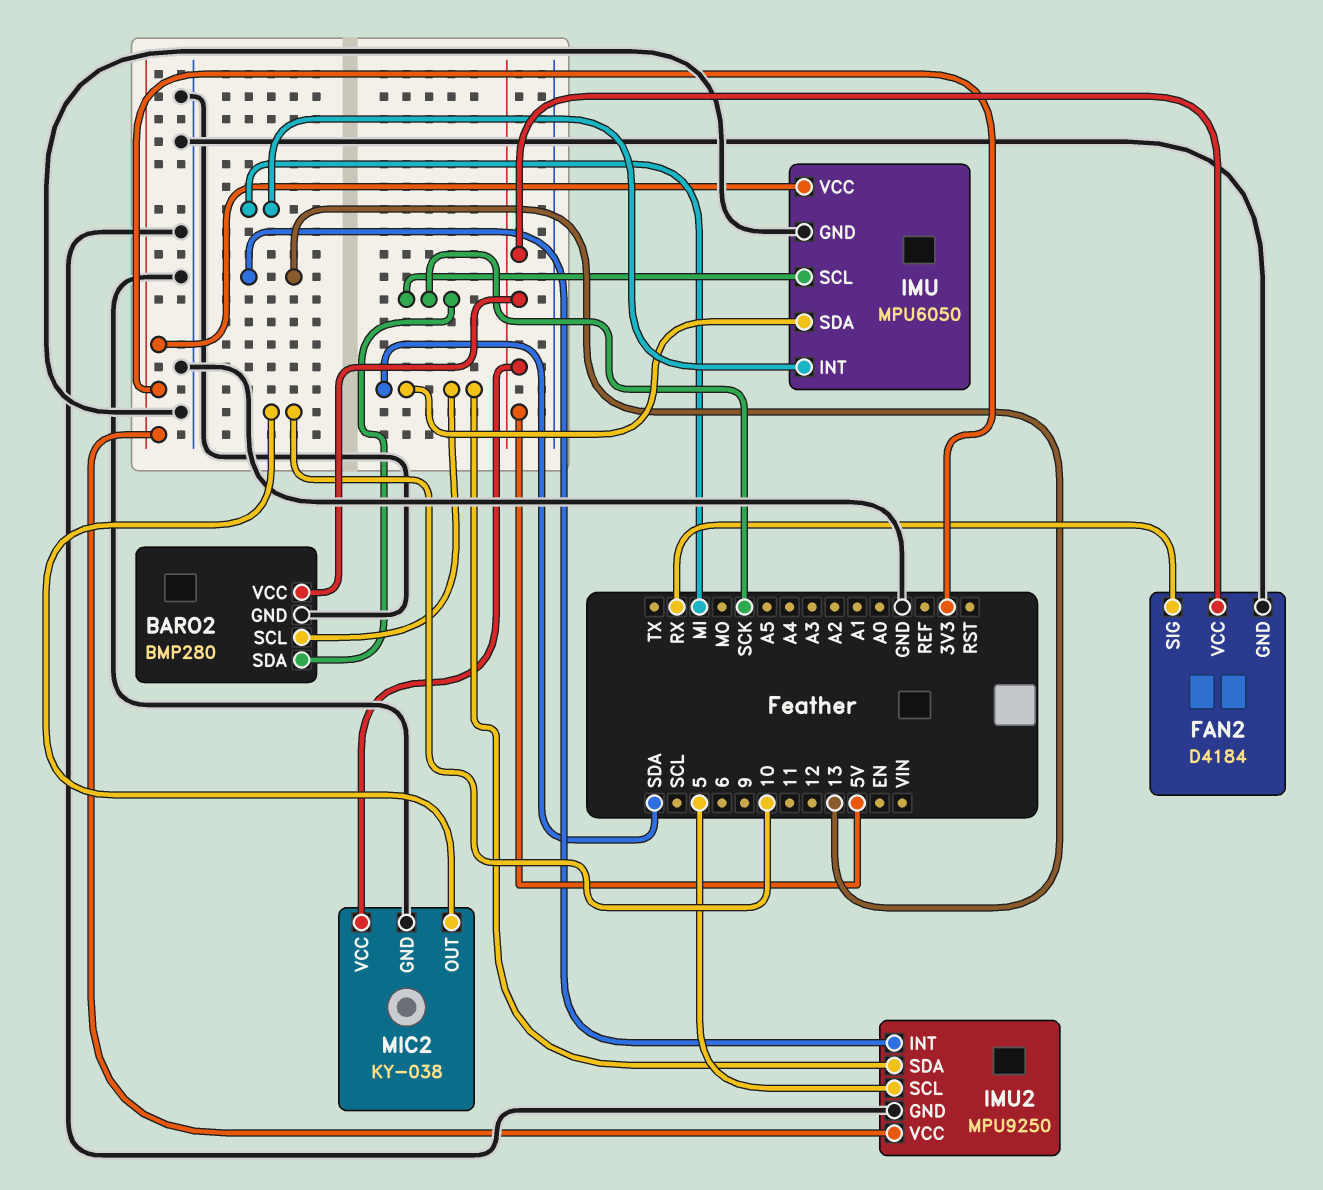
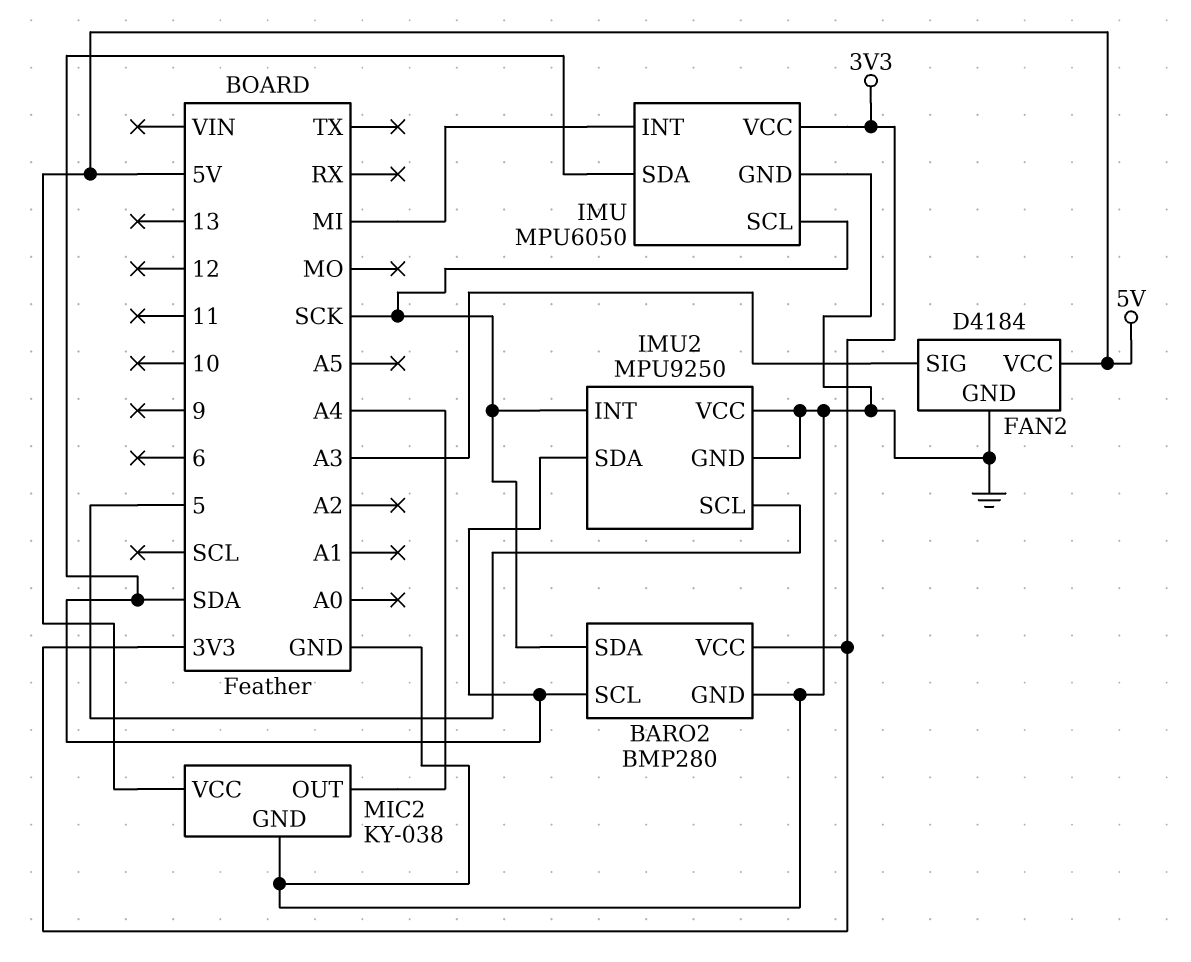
BARO2 pin VCC: 5V -> 3V3
FAN2 pin SIG: RX -> A3
IMU2 pin INT: 13 -> SCK
IMU2 pin VCC: 3V3 -> GND
MIC2 pin OUT: 10 -> A4

